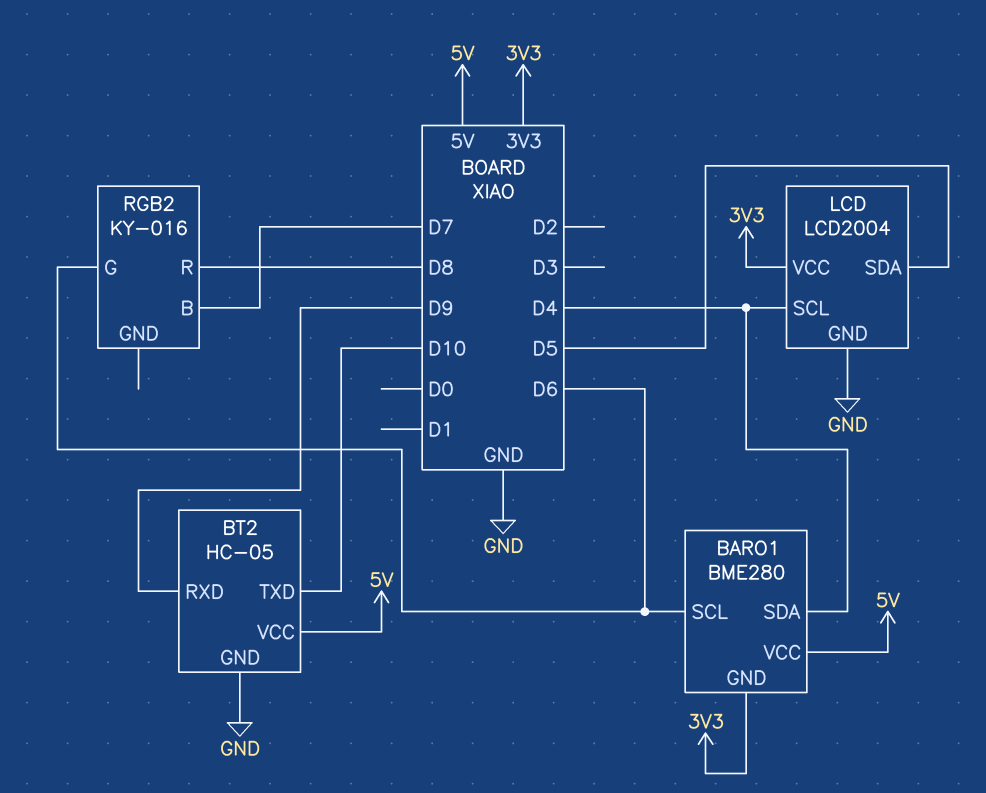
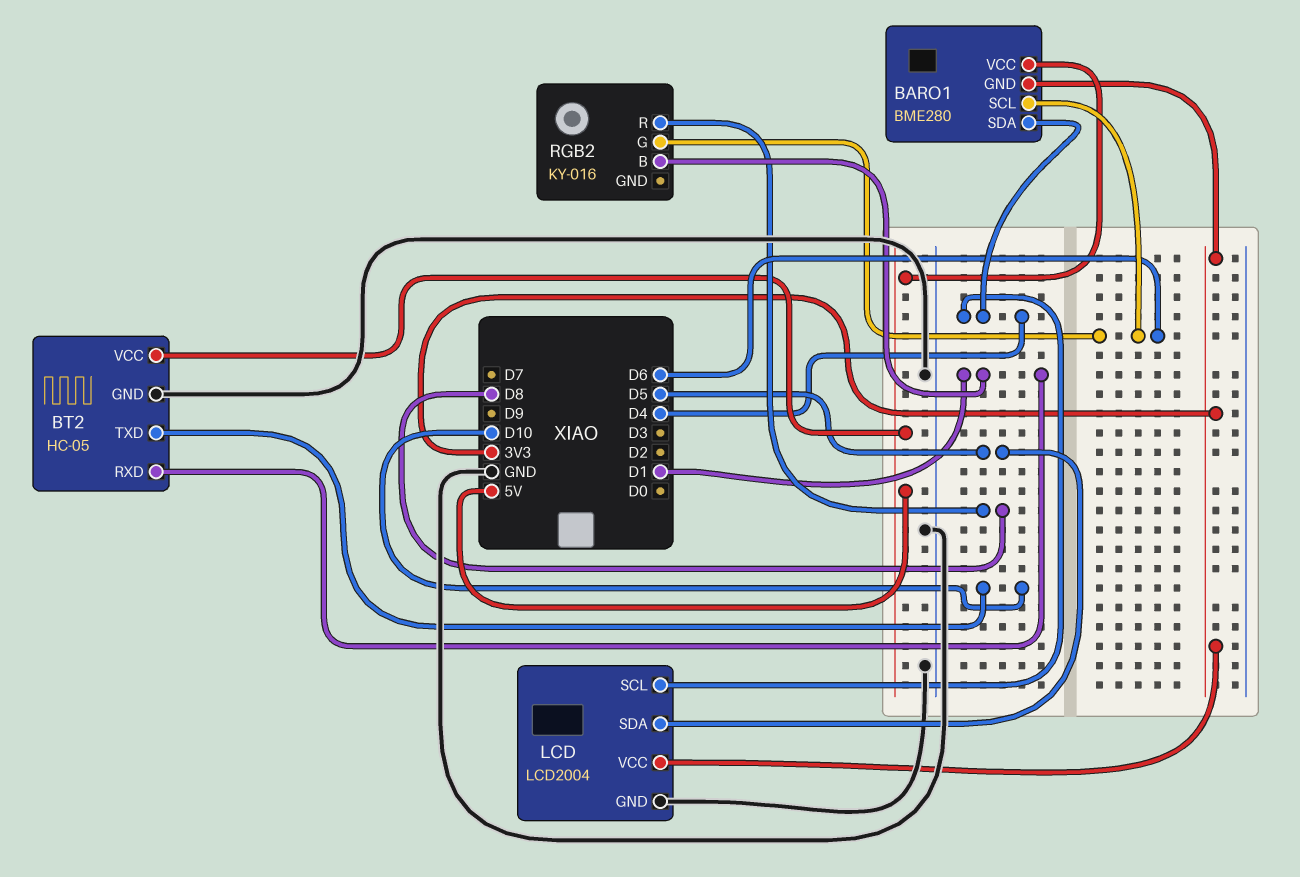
BT2 pin RXD: D9 -> D1
RGB2 pin B: D7 -> D1

